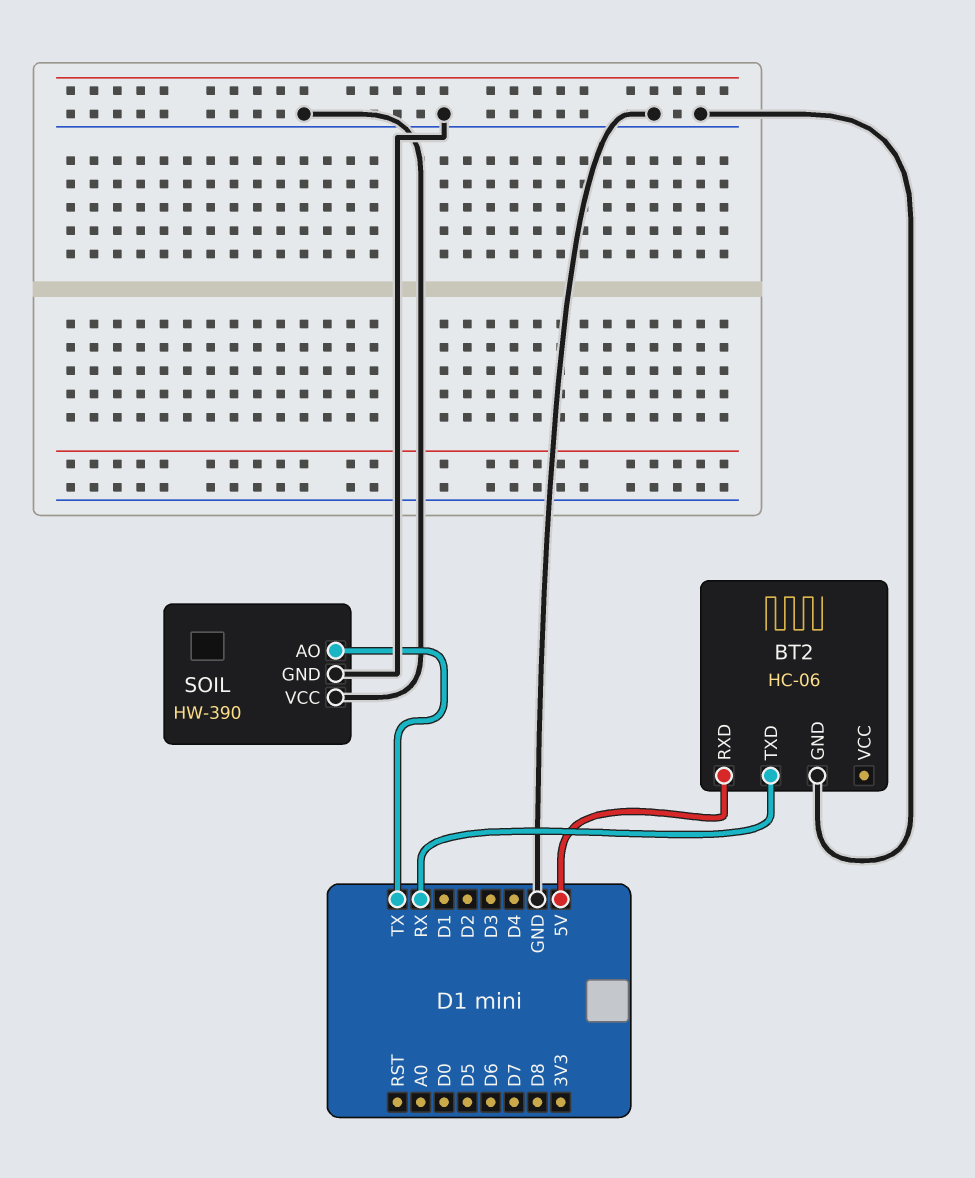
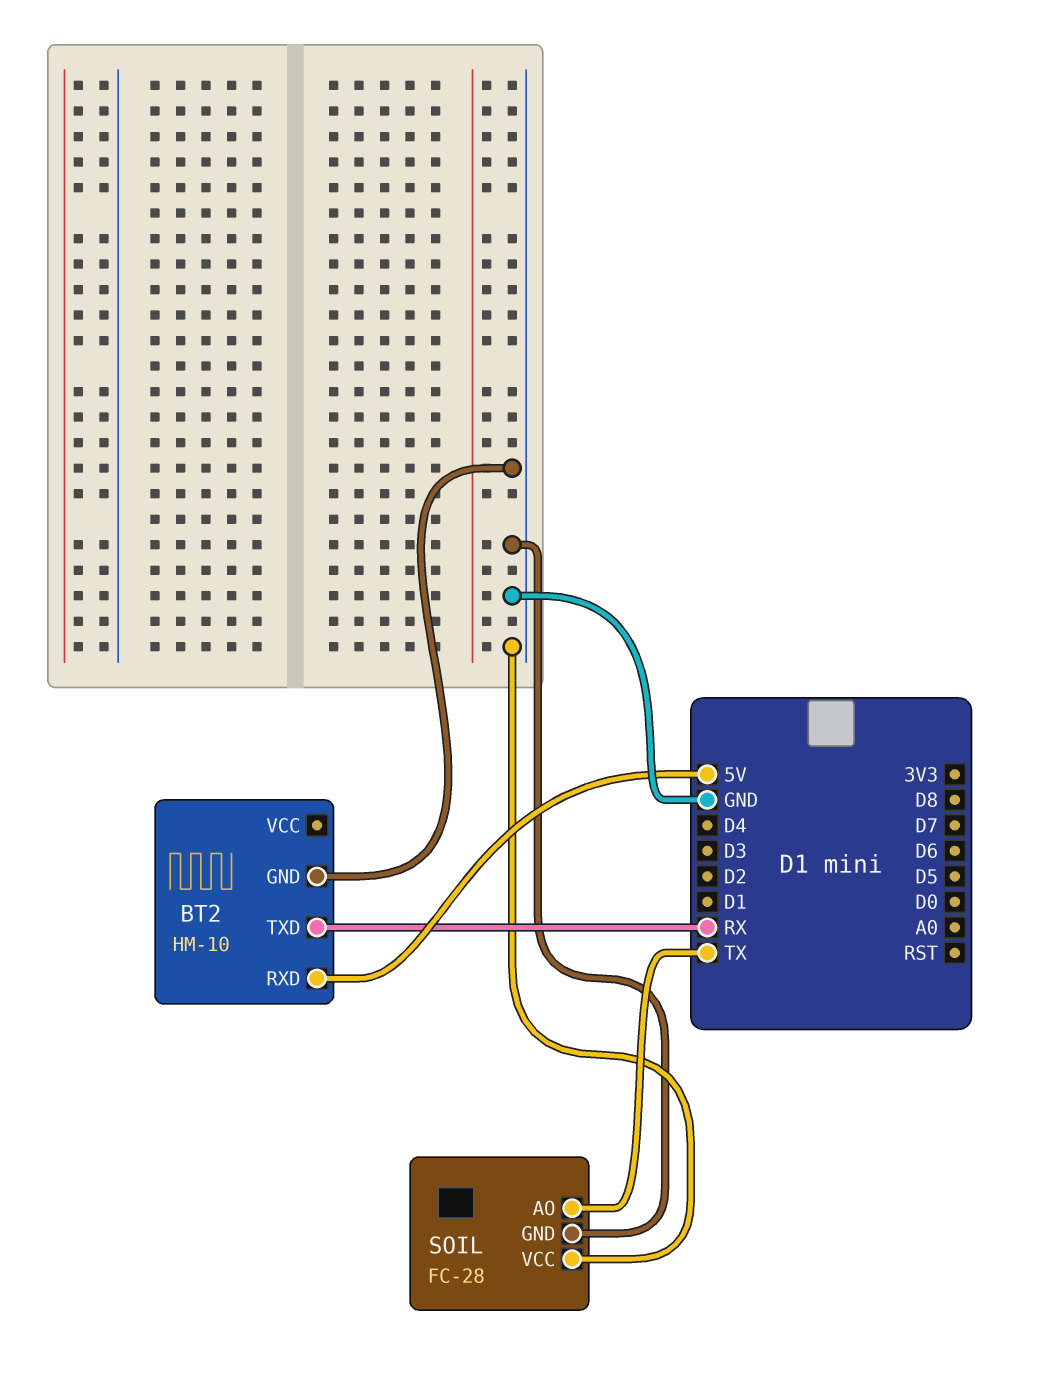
BT2: HC-06 -> HM-10
SOIL: HW-390 -> FC-28

